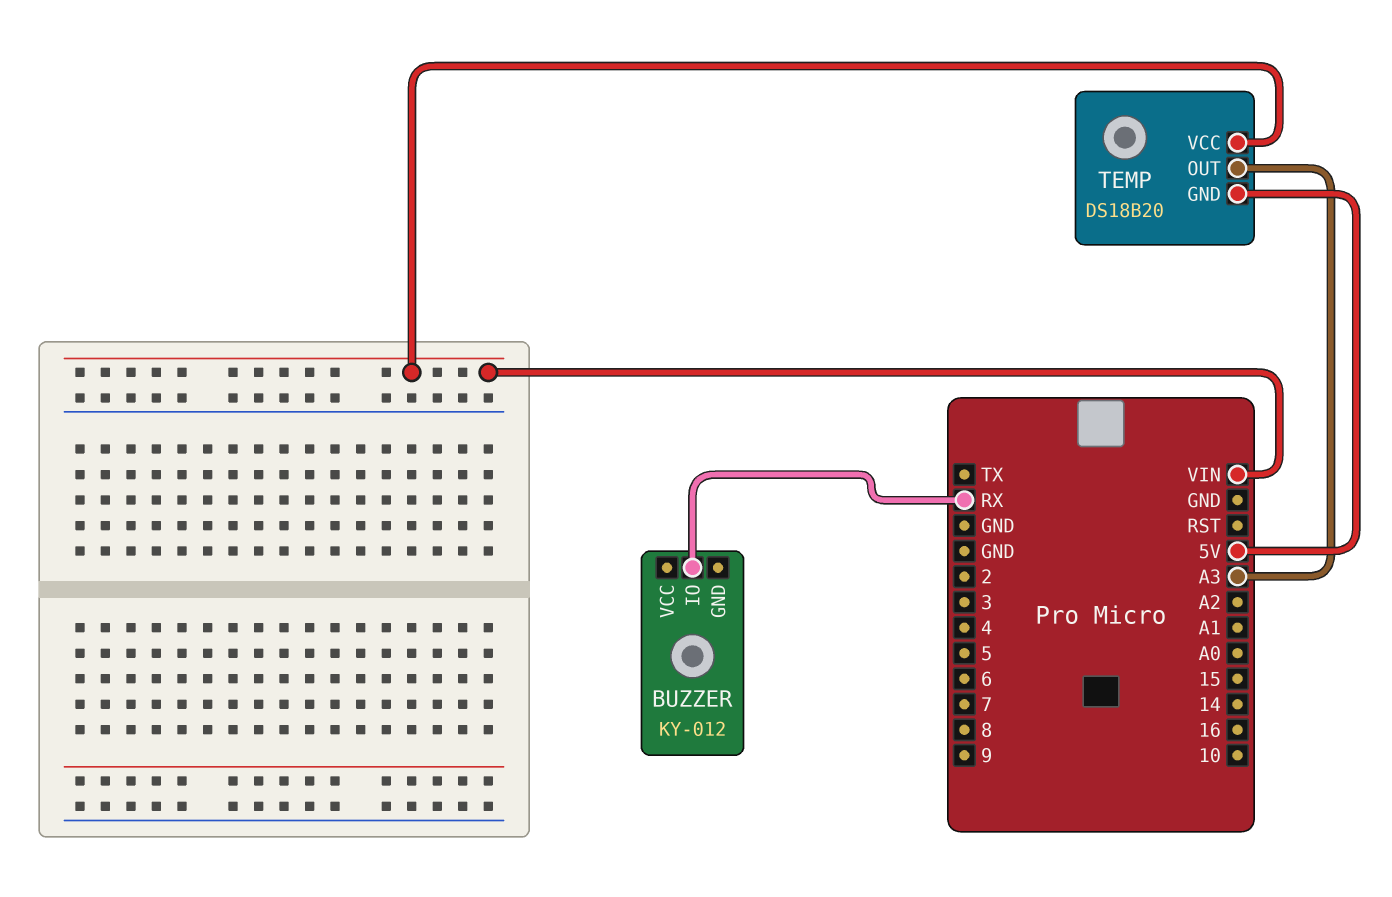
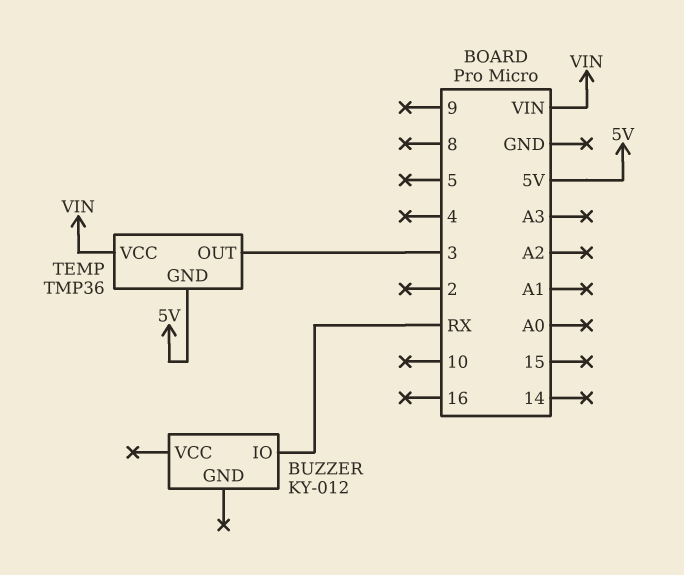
TEMP: DS18B20 -> TMP36
TEMP pin OUT: A3 -> 3

